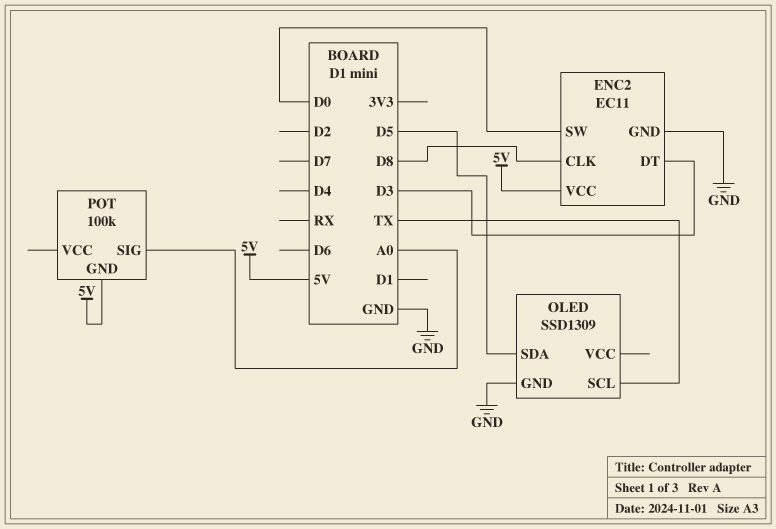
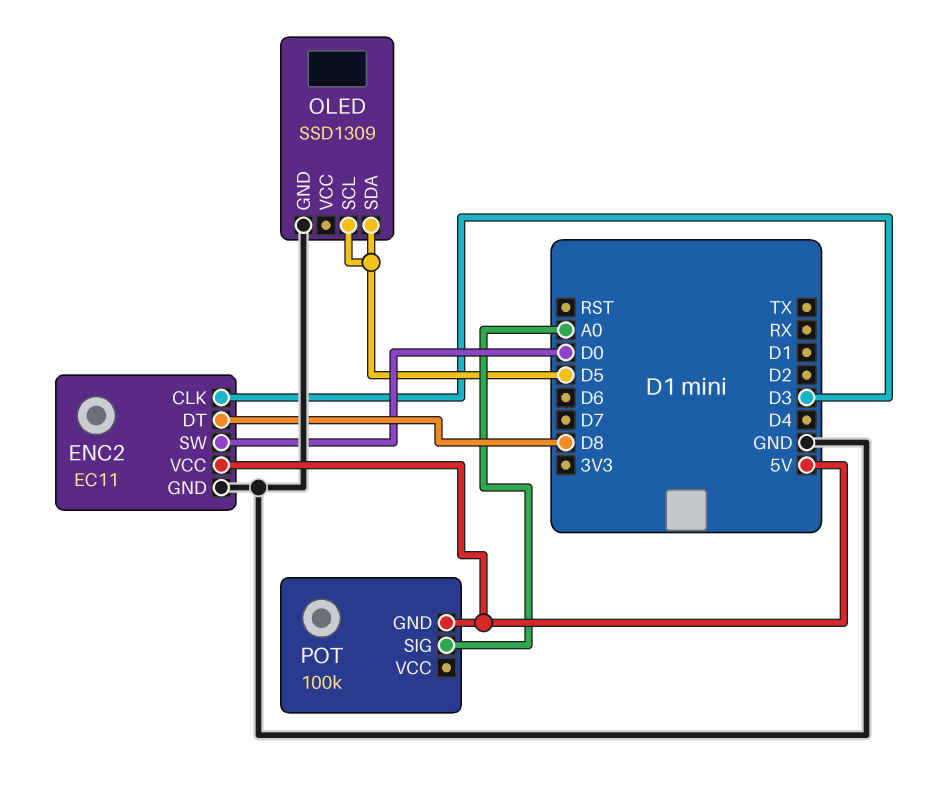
ENC2 pin CLK: D8 -> D3
ENC2 pin DT: D3 -> D8
OLED pin SCL: TX -> D5

